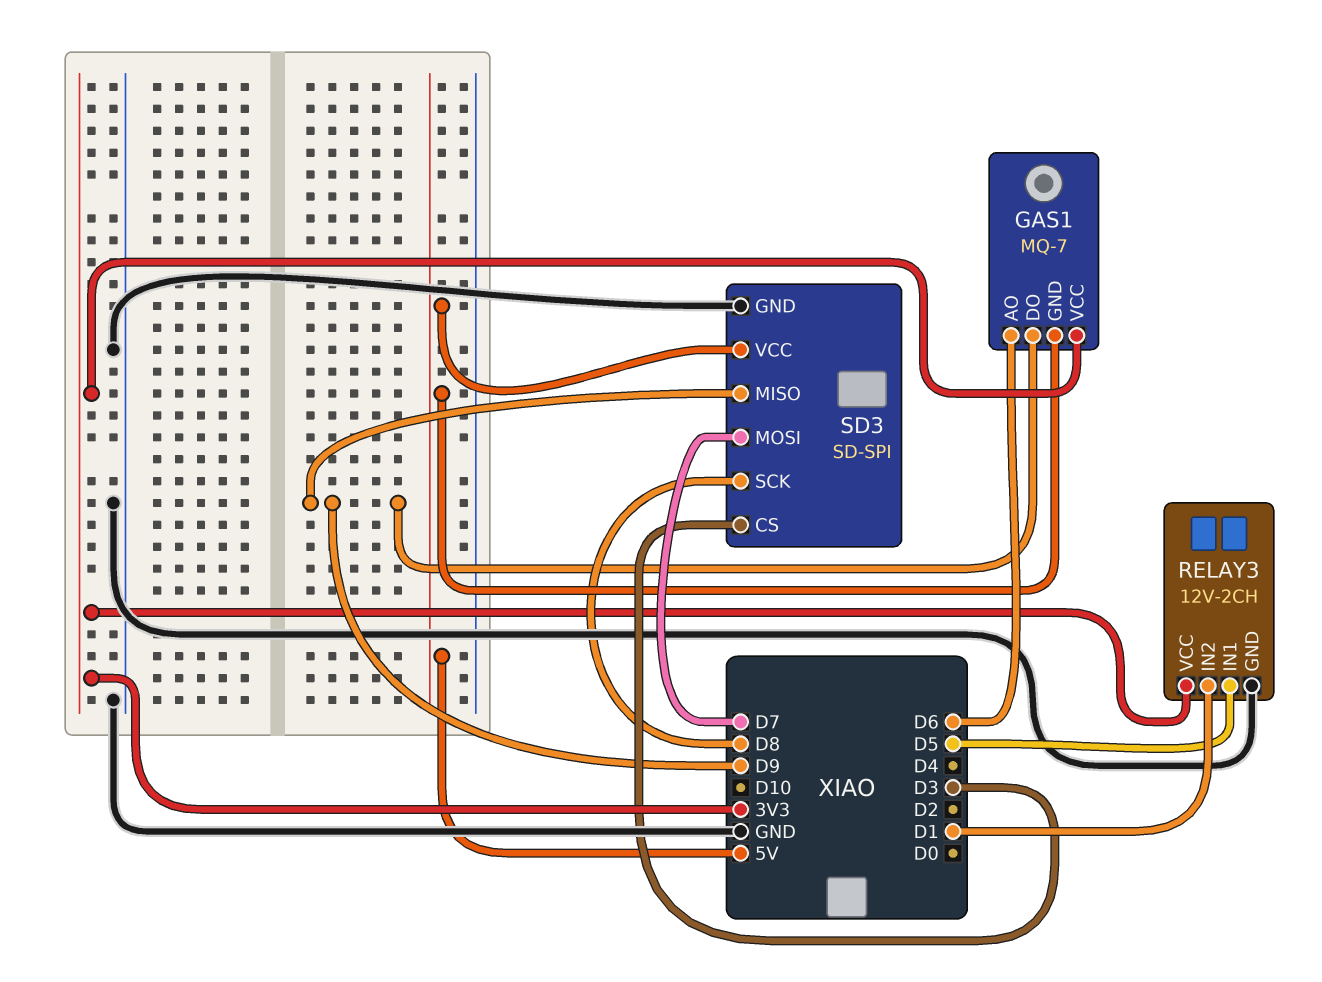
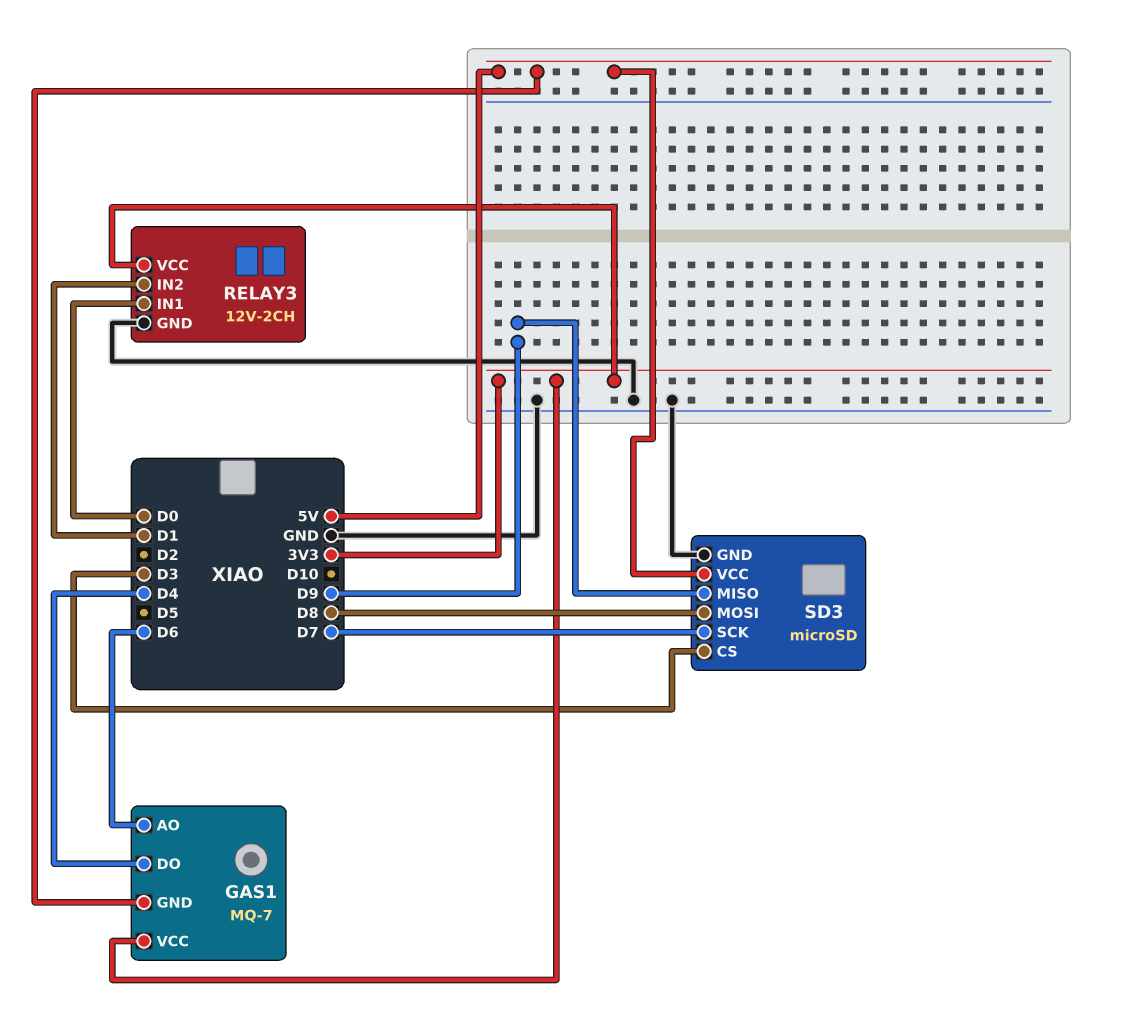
GAS1 pin DO: D9 -> D4
RELAY3 pin IN1: D5 -> D0
SD3: SD-SPI -> microSD
SD3 pin MOSI: D7 -> D8
SD3 pin SCK: D8 -> D7

